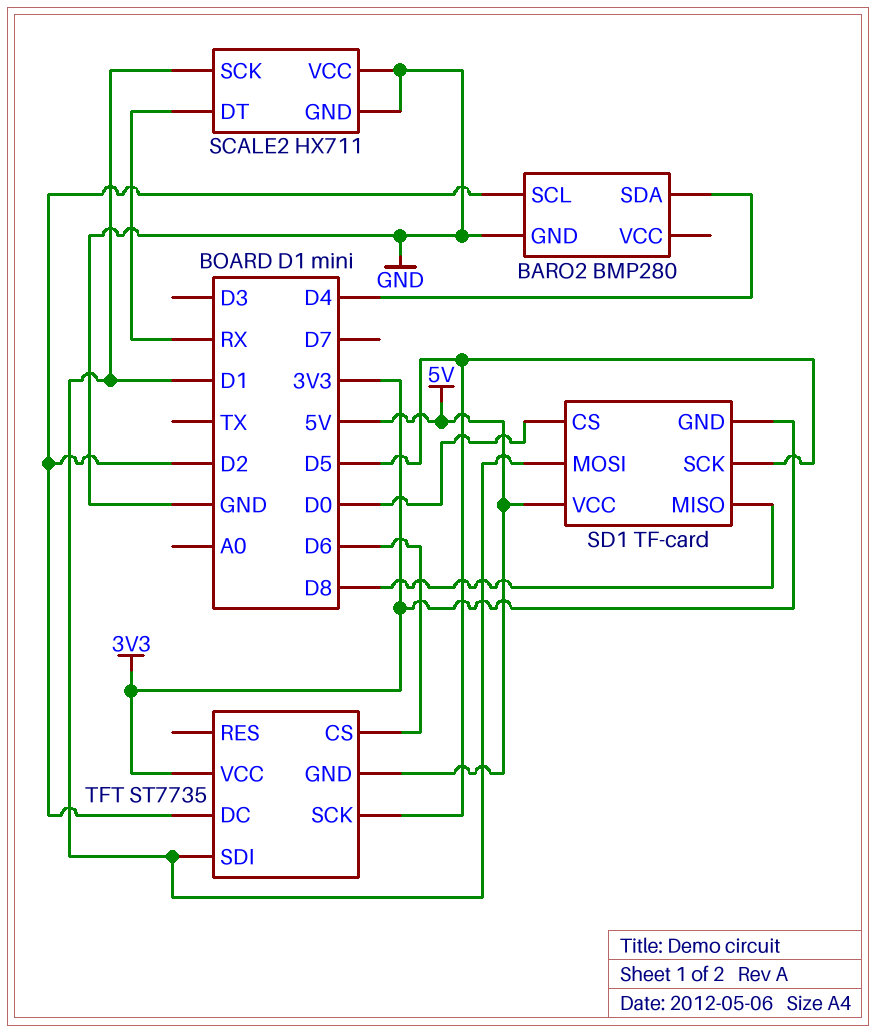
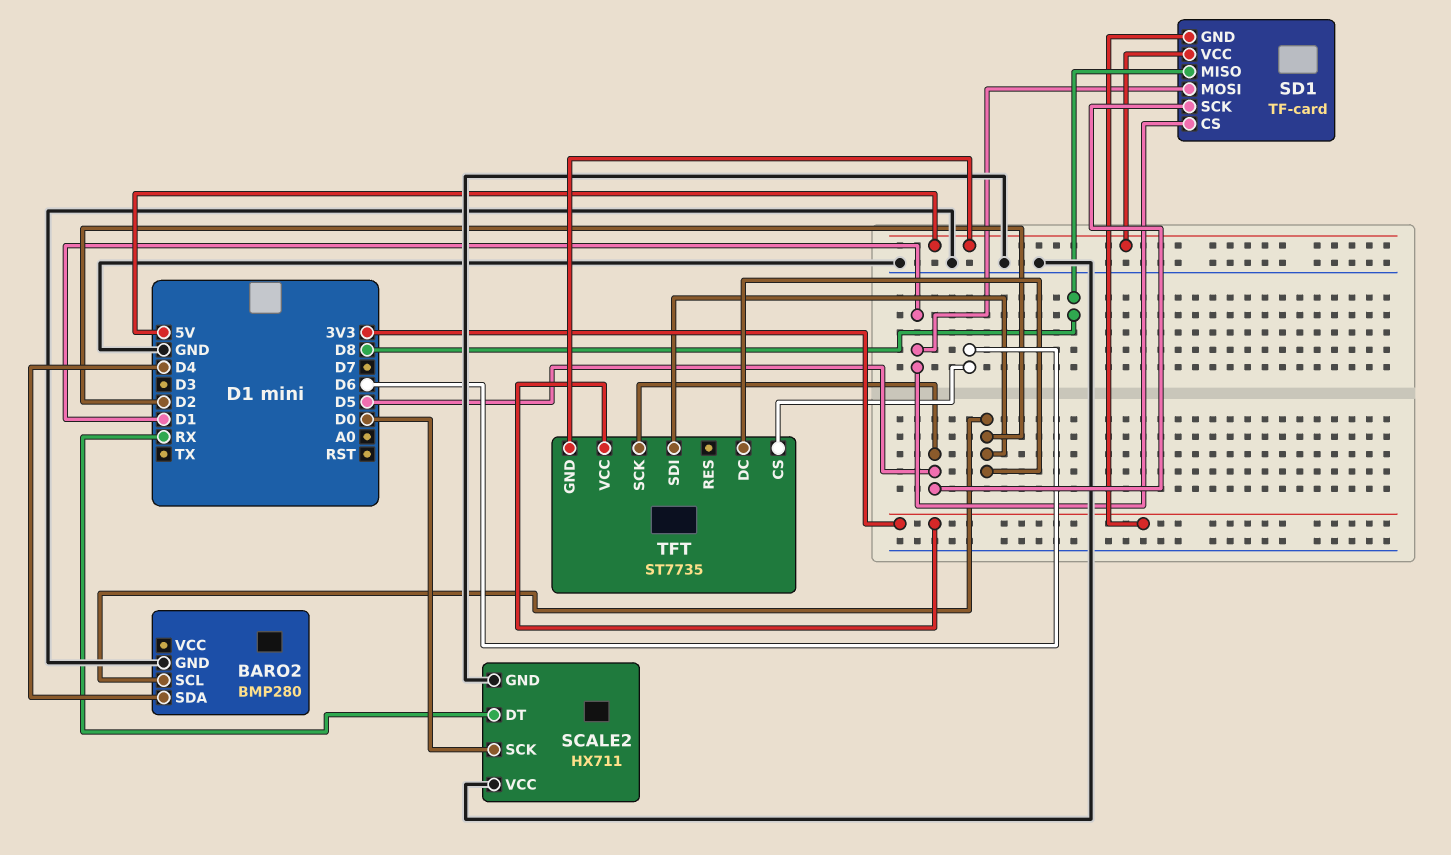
SCALE2 pin SCK: D1 -> D0
SD1 pin CS: D0 -> D1
TFT pin SDI: D1 -> D2

